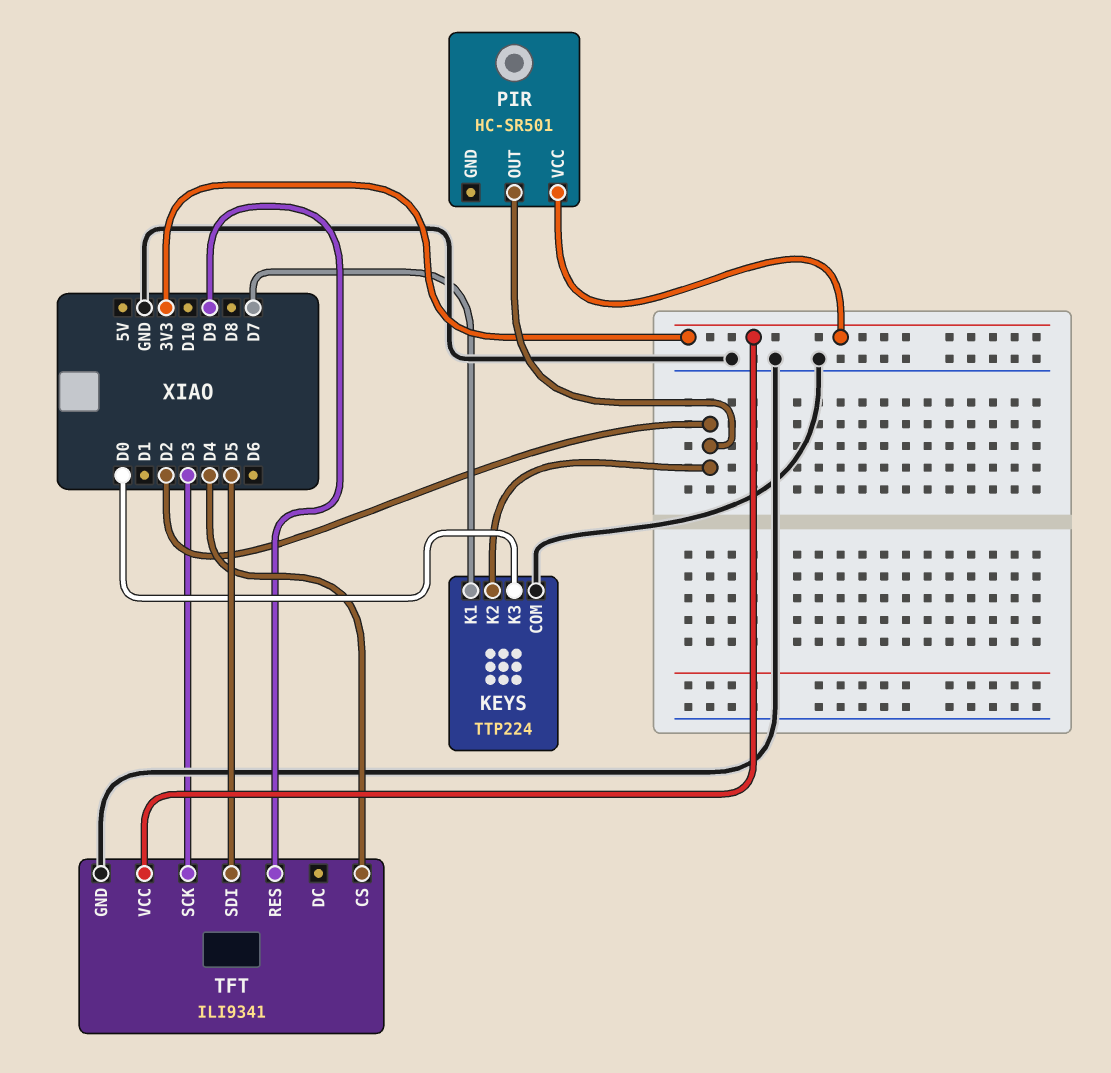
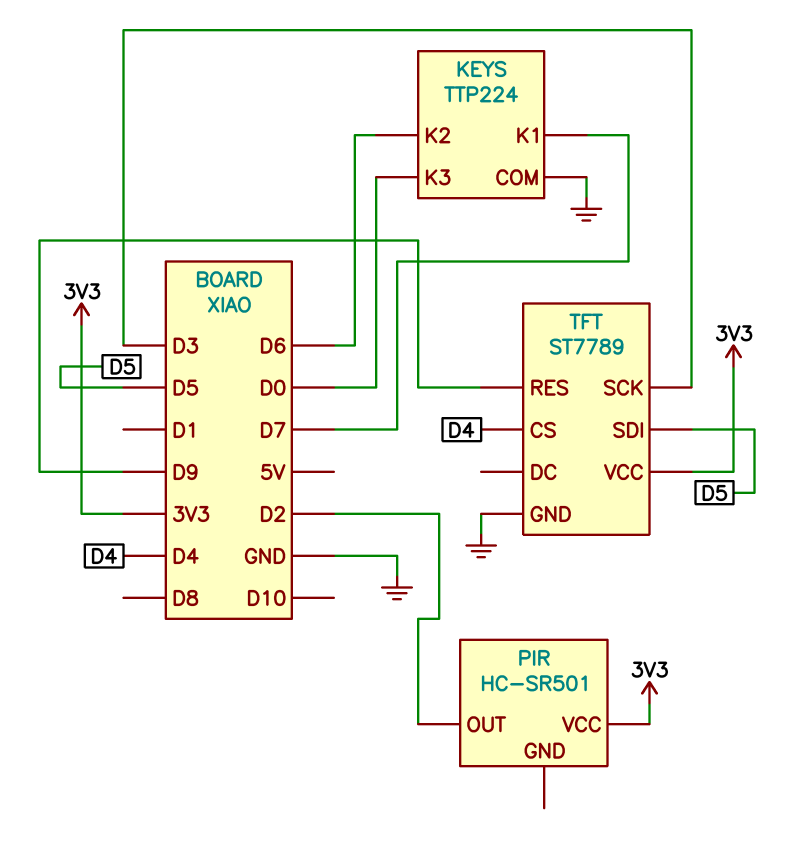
KEYS pin K2: D2 -> D6
TFT: ILI9341 -> ST7789

